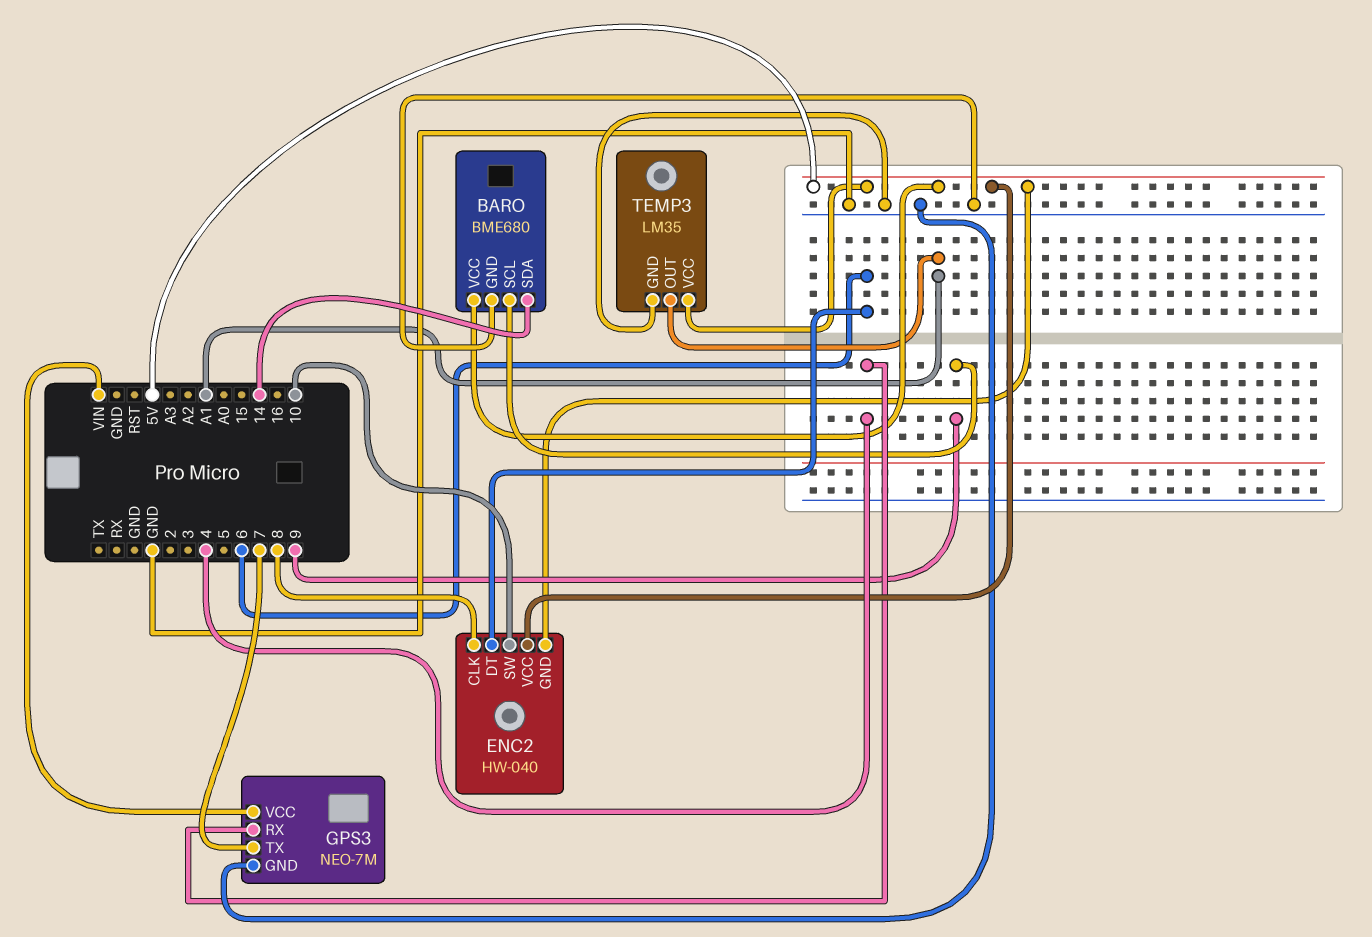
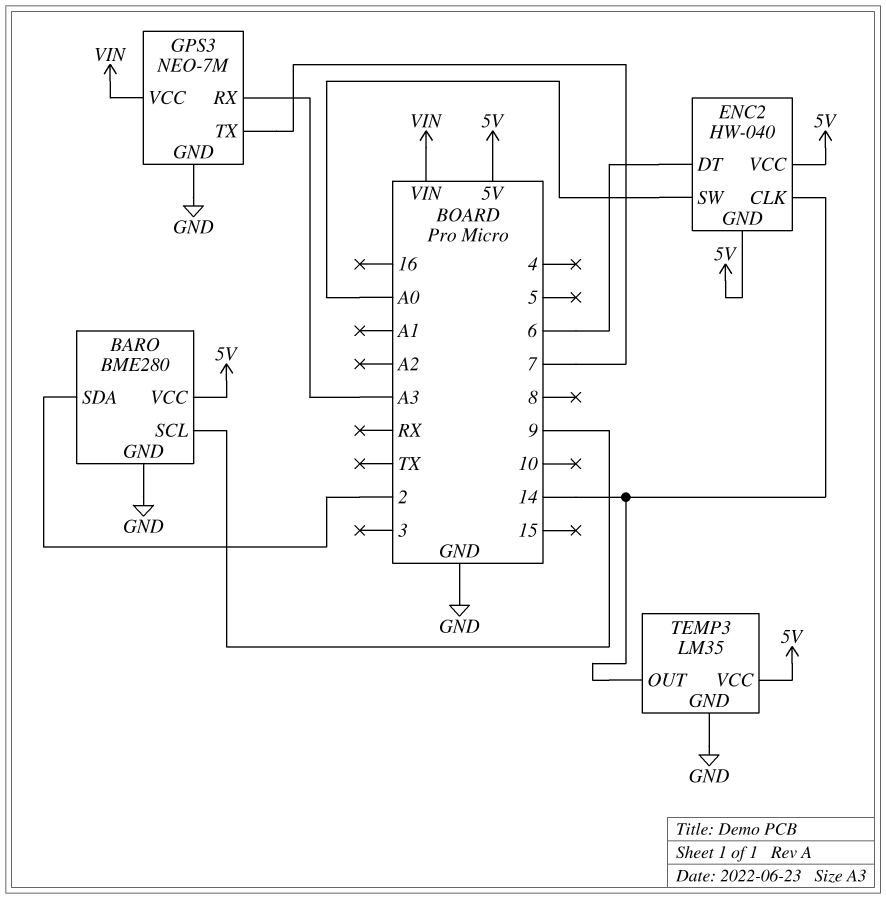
BARO: BME680 -> BME280
BARO pin SDA: 14 -> 2
ENC2 pin CLK: 8 -> 14
ENC2 pin SW: 10 -> A0
GPS3 pin RX: 4 -> A3
TEMP3 pin OUT: A1 -> 14

